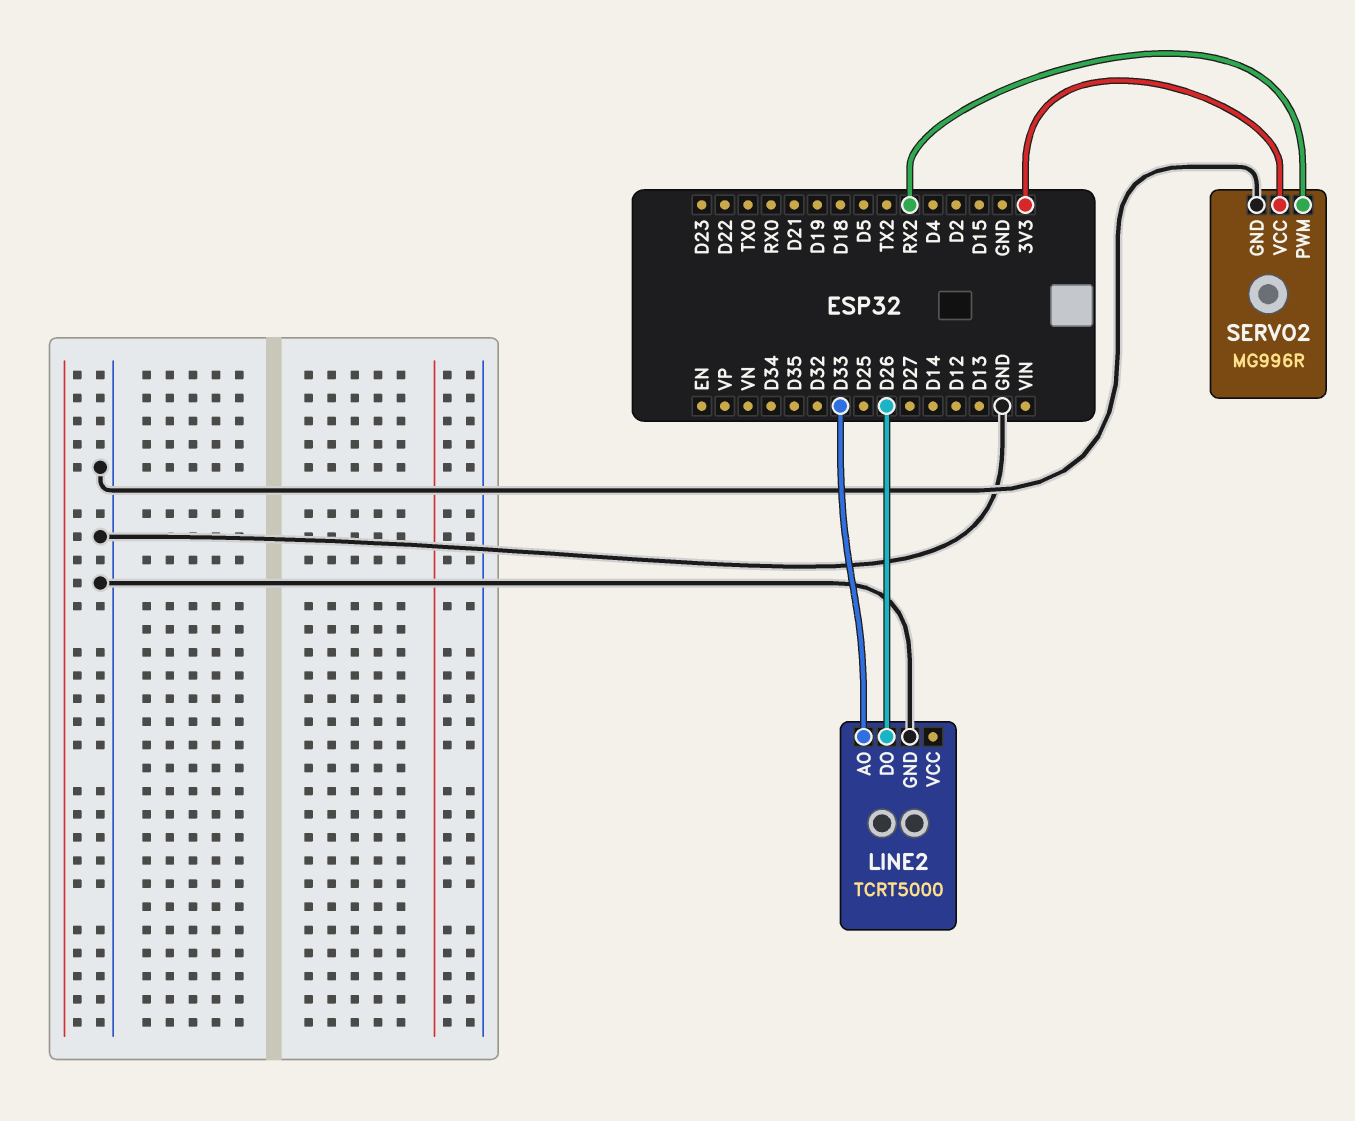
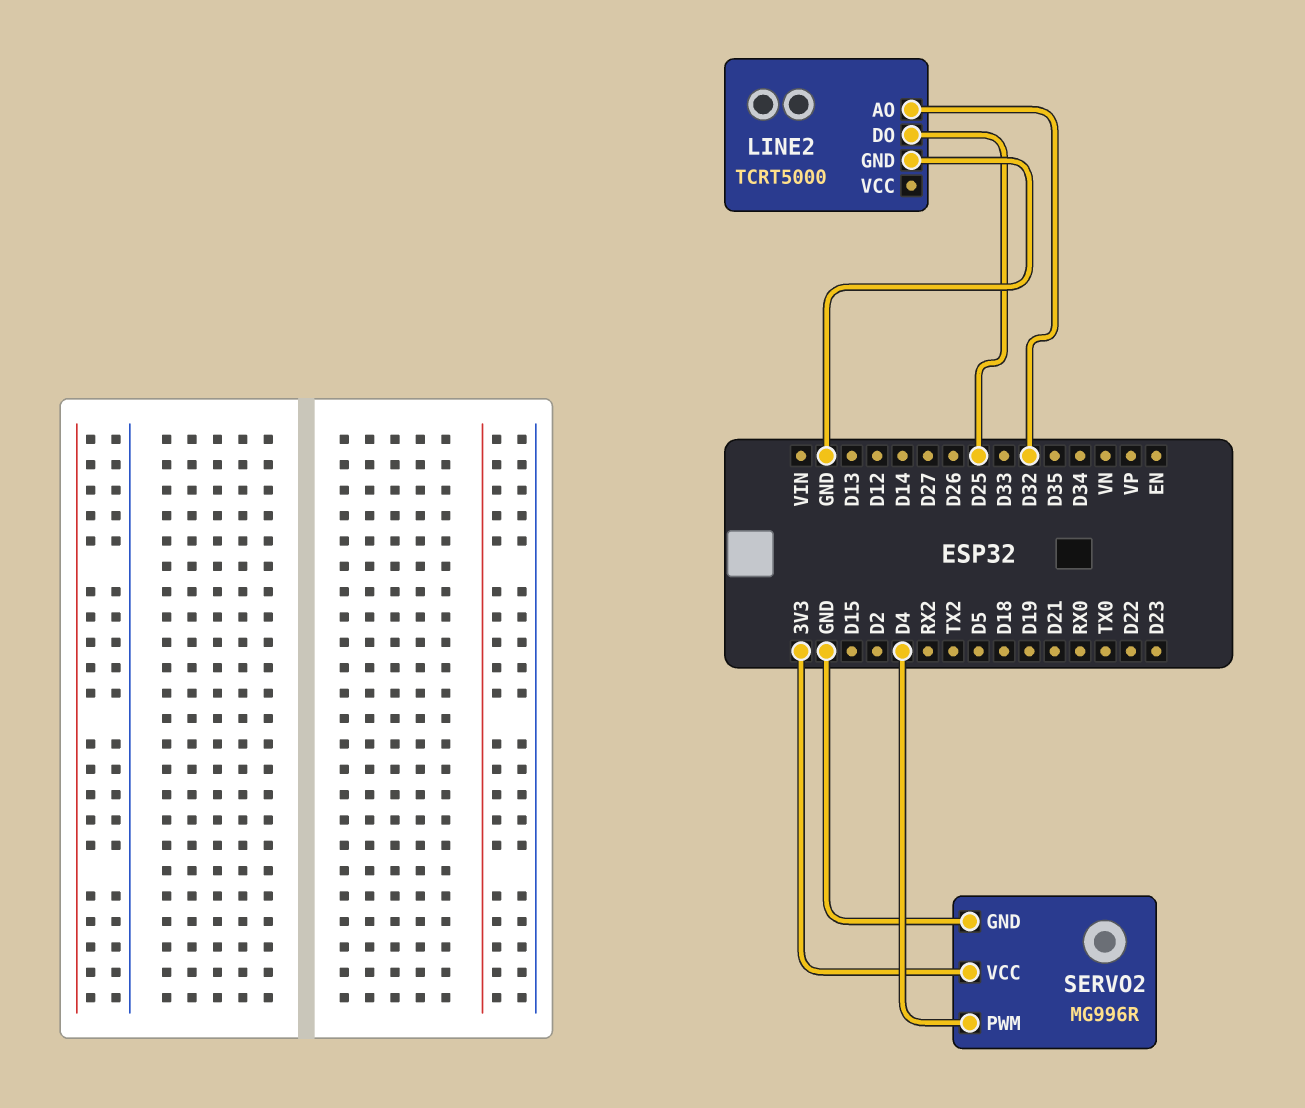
LINE2 pin AO: D33 -> D32
LINE2 pin DO: D26 -> D25
SERVO2 pin PWM: RX2 -> D4

